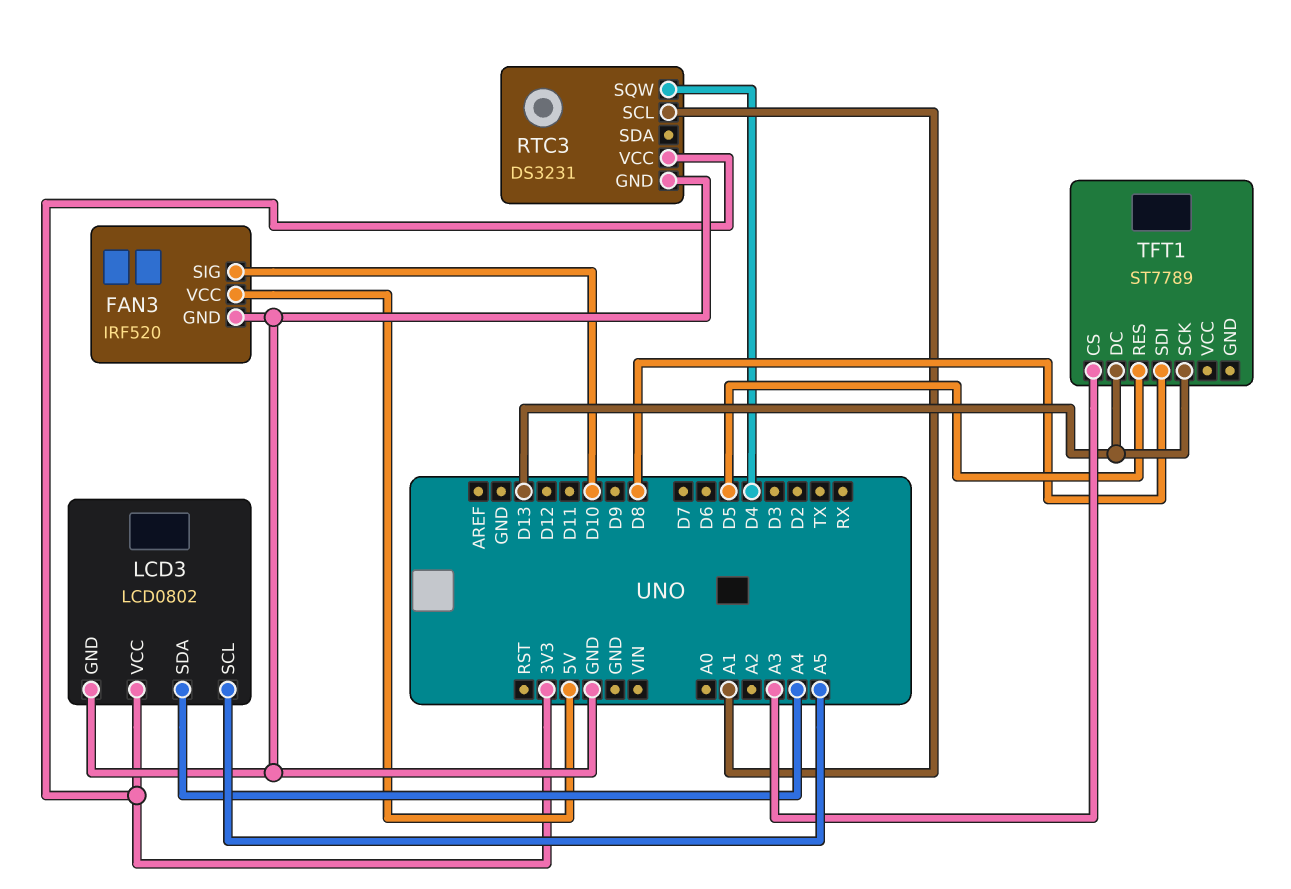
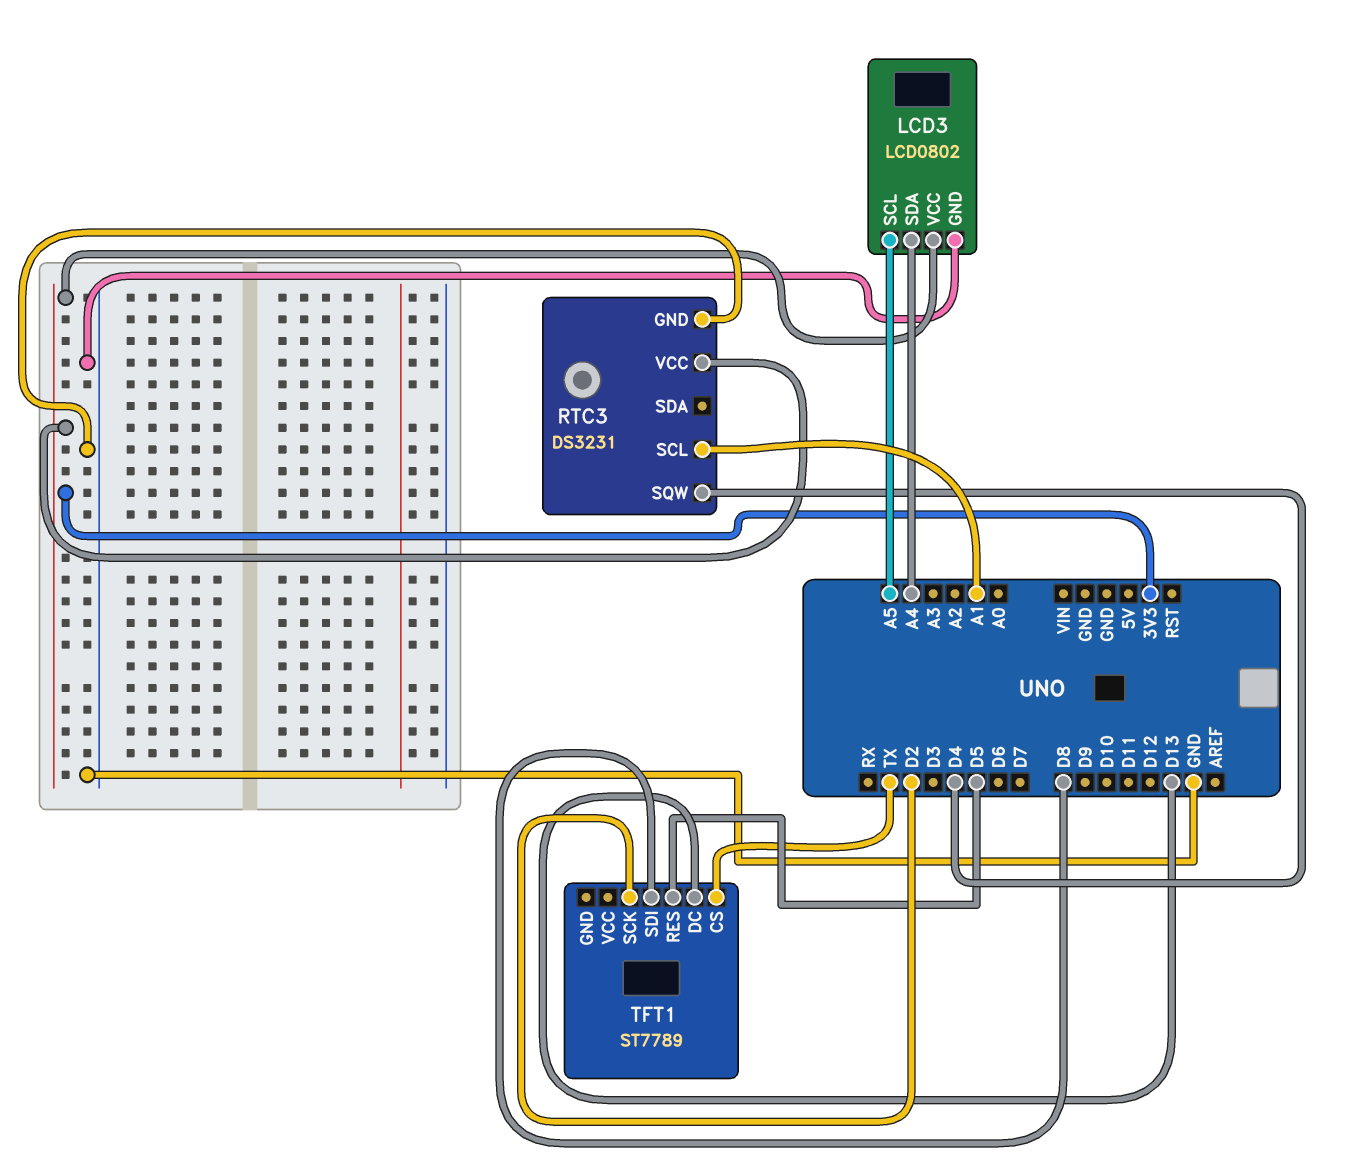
FAN3: IRF520 -> none
FAN3 pin GND: GND -> none
FAN3 pin SIG: D10 -> none
FAN3 pin VCC: 5V -> none
TFT1 pin CS: A3 -> TX
TFT1 pin SCK: D13 -> D2

